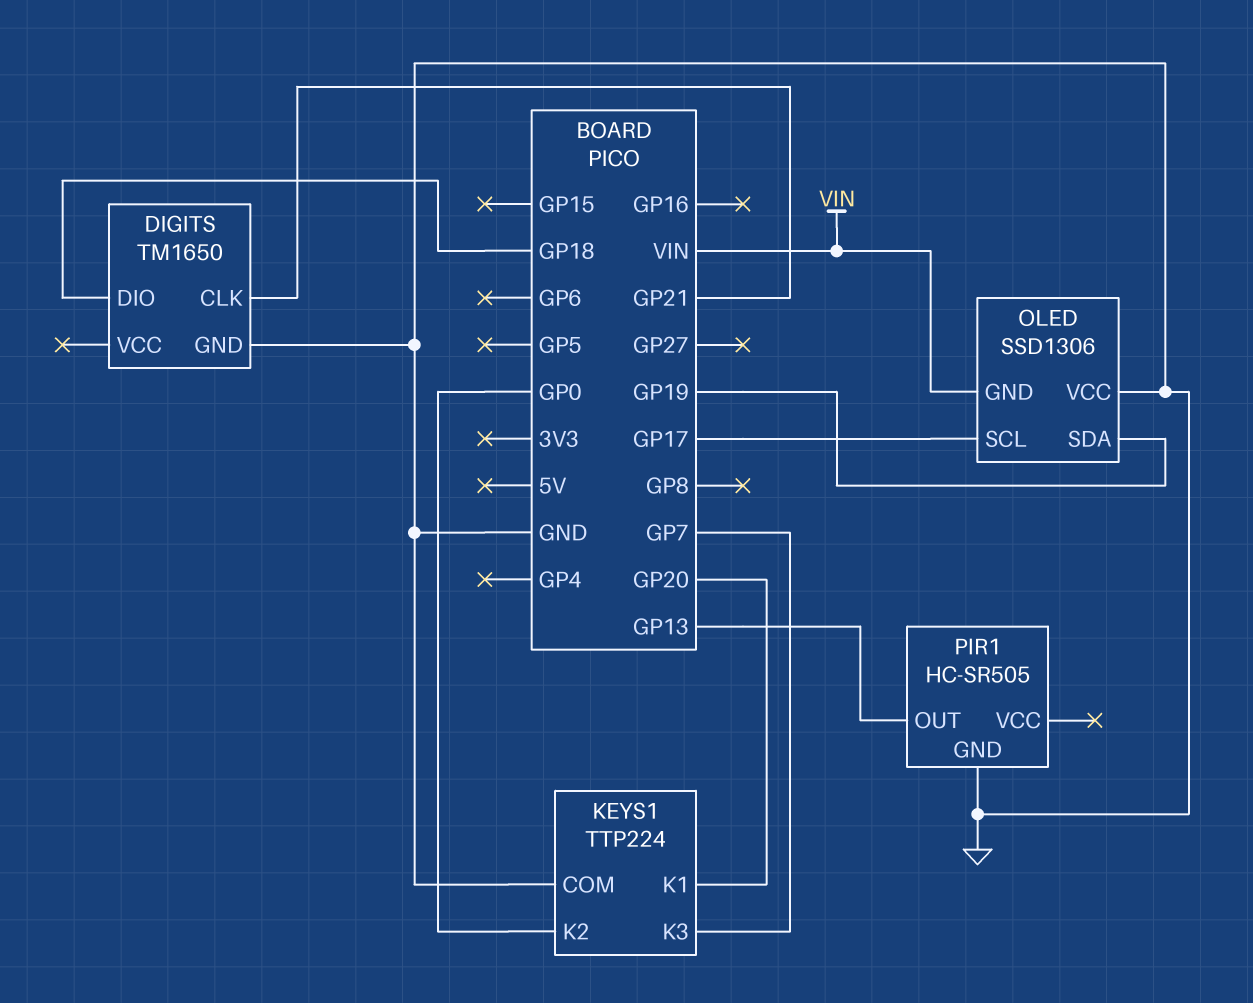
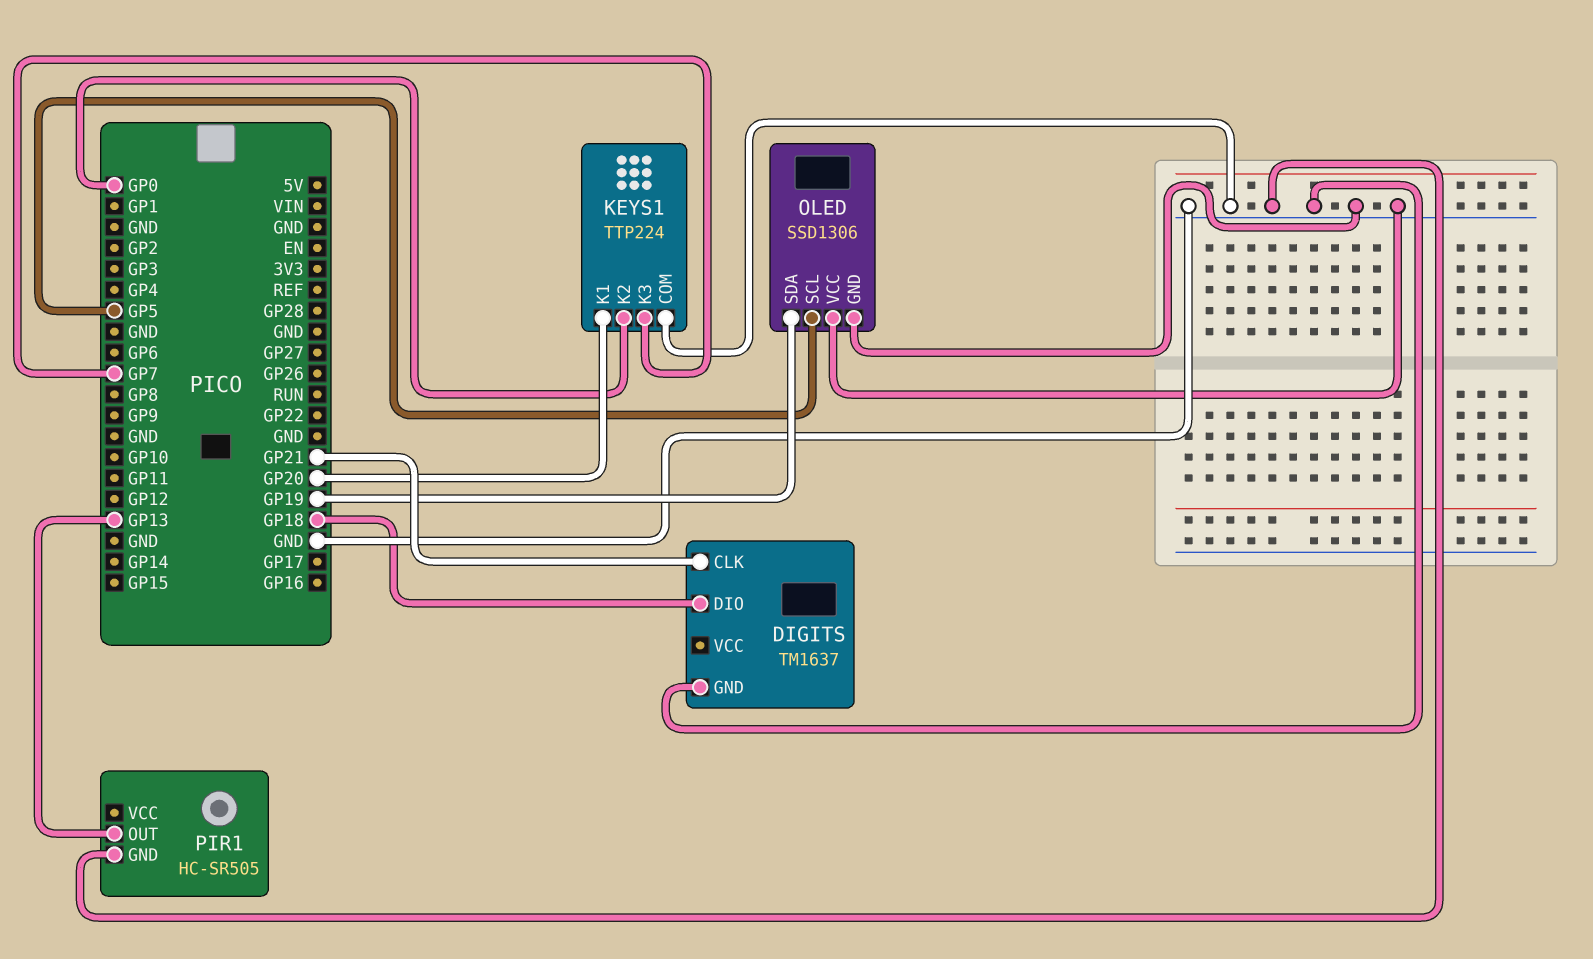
DIGITS: TM1650 -> TM1637
OLED pin GND: VIN -> GND
OLED pin SCL: GP17 -> GP5

